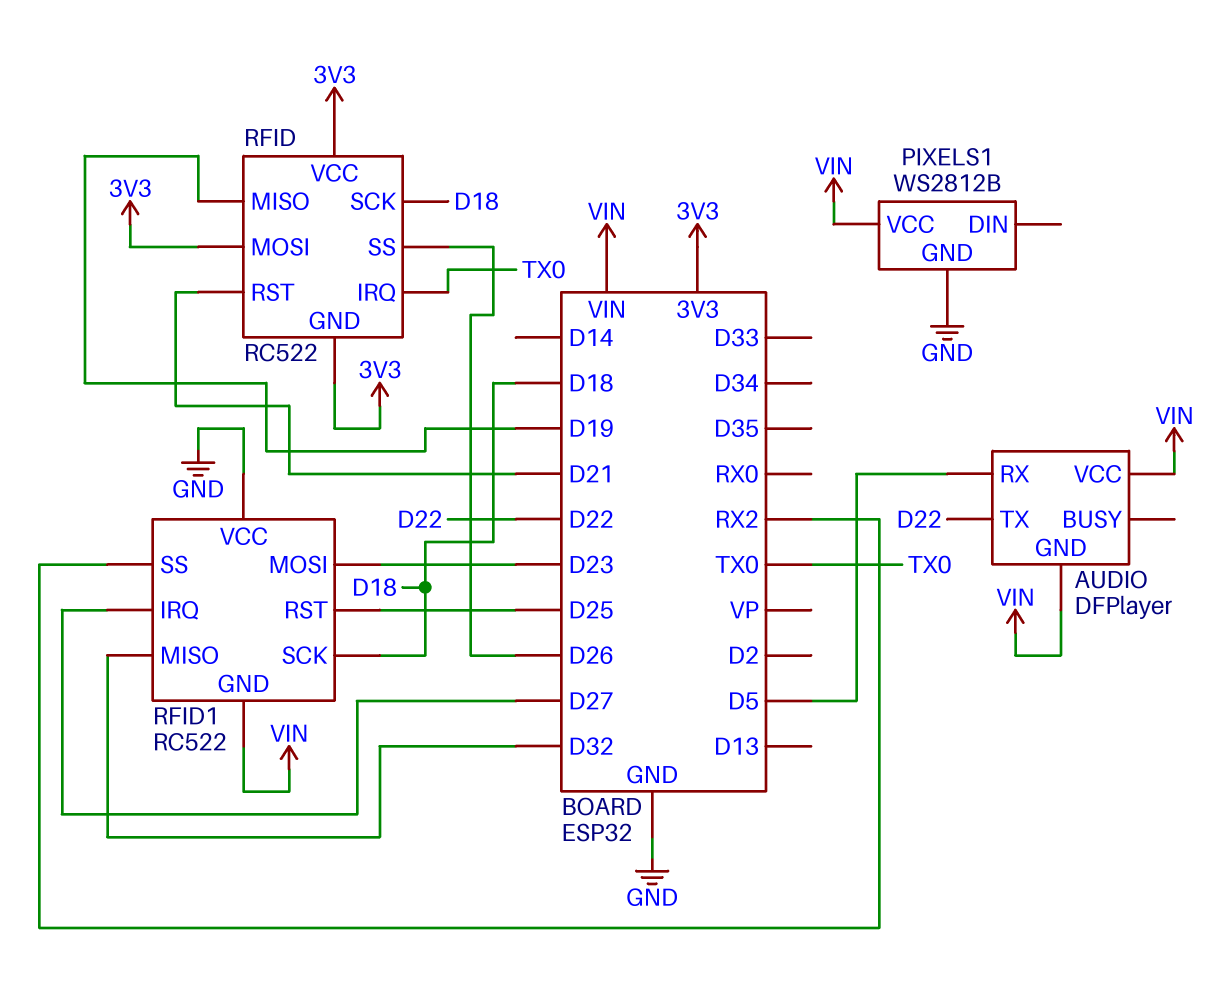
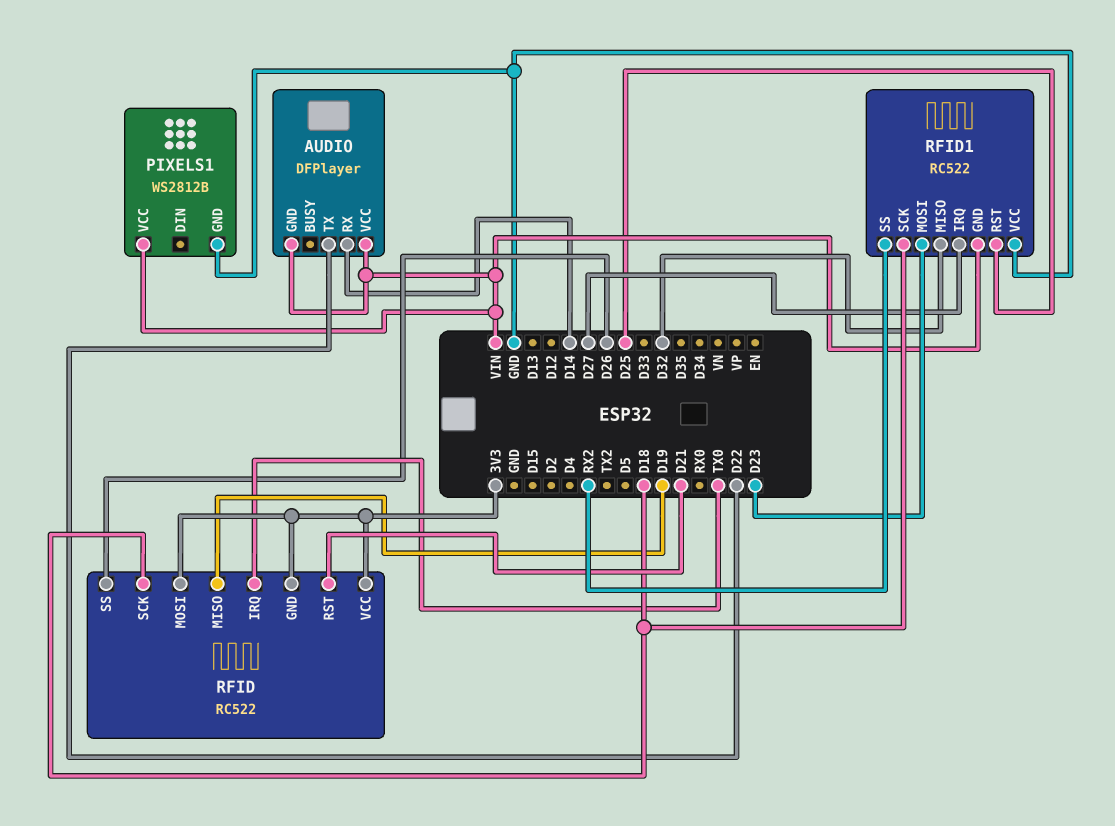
AUDIO pin RX: D5 -> D14

